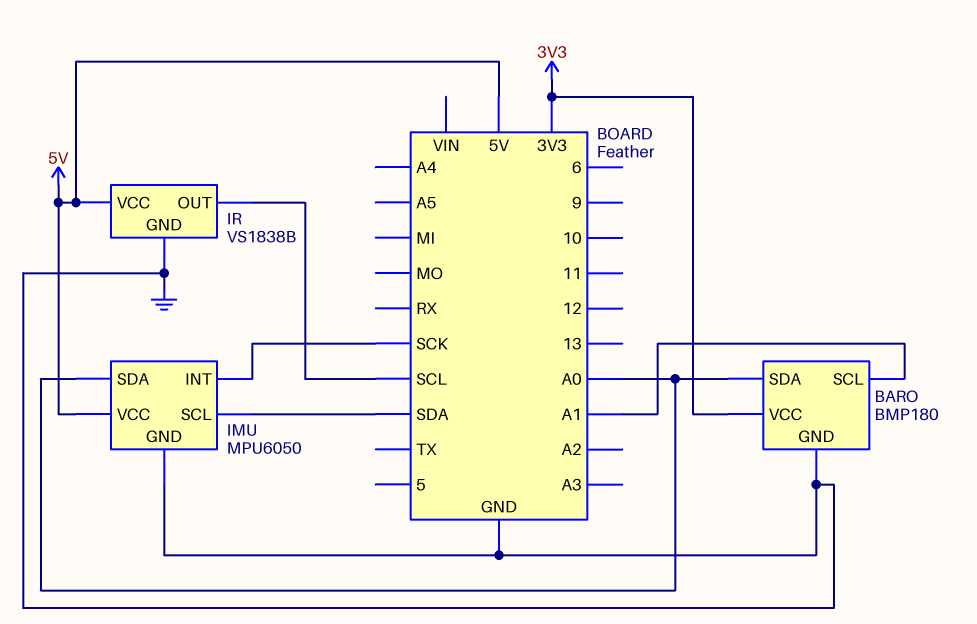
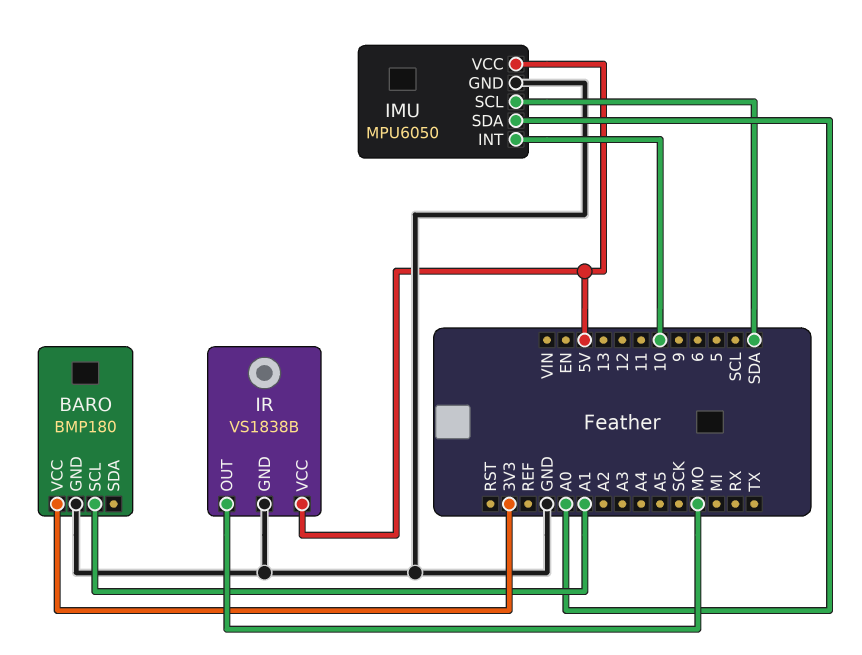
BARO pin SDA: A0 -> none
IMU pin INT: SCK -> 10
IR pin OUT: SCL -> MO

